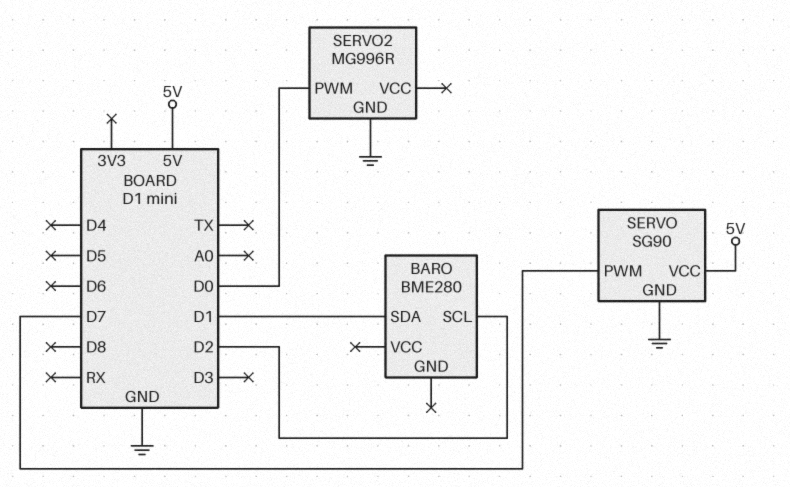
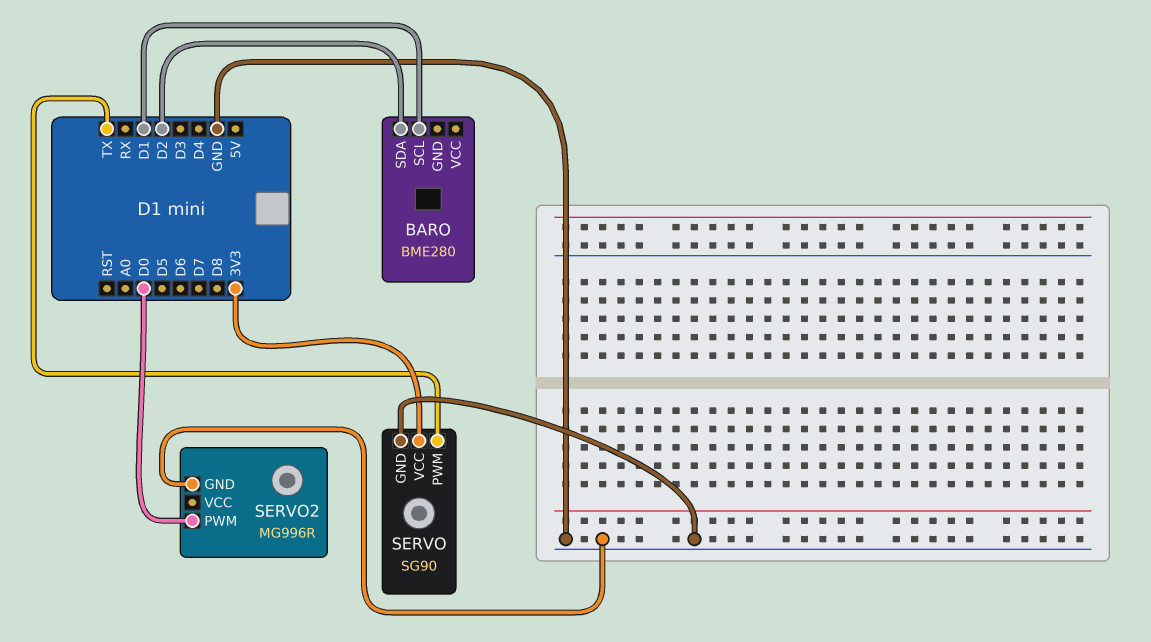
BARO pin SCL: D2 -> D1
BARO pin SDA: D1 -> D2
SERVO pin PWM: D7 -> TX
SERVO pin VCC: 5V -> 3V3

